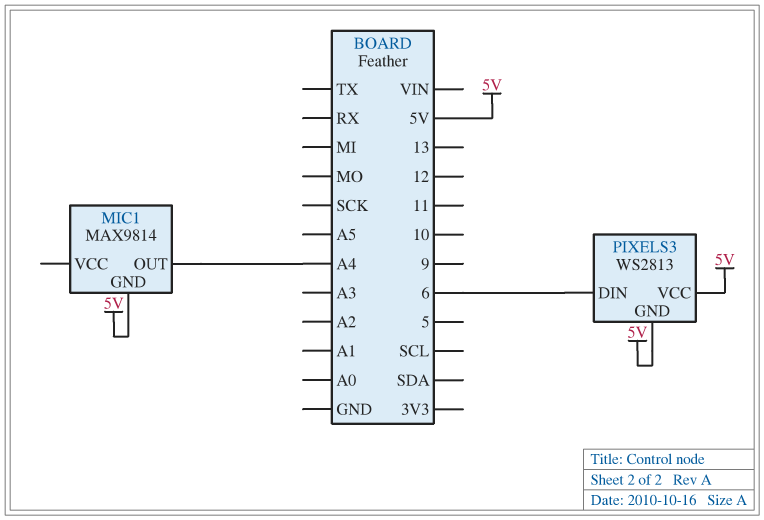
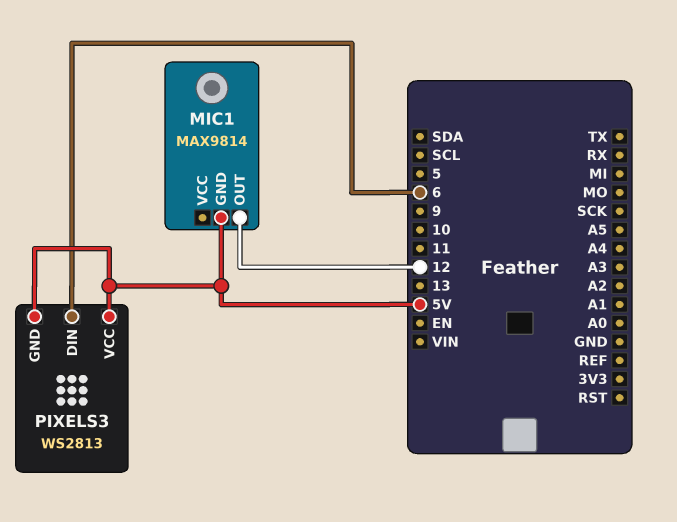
MIC1 pin OUT: A4 -> 12

